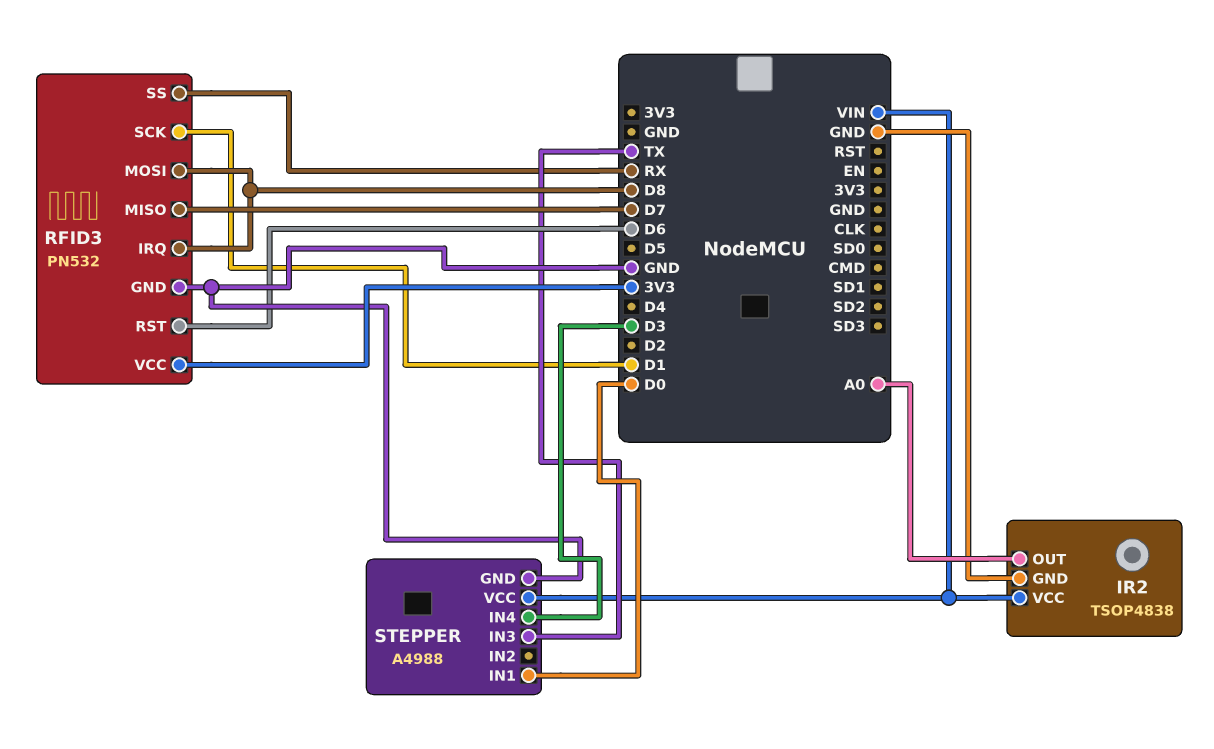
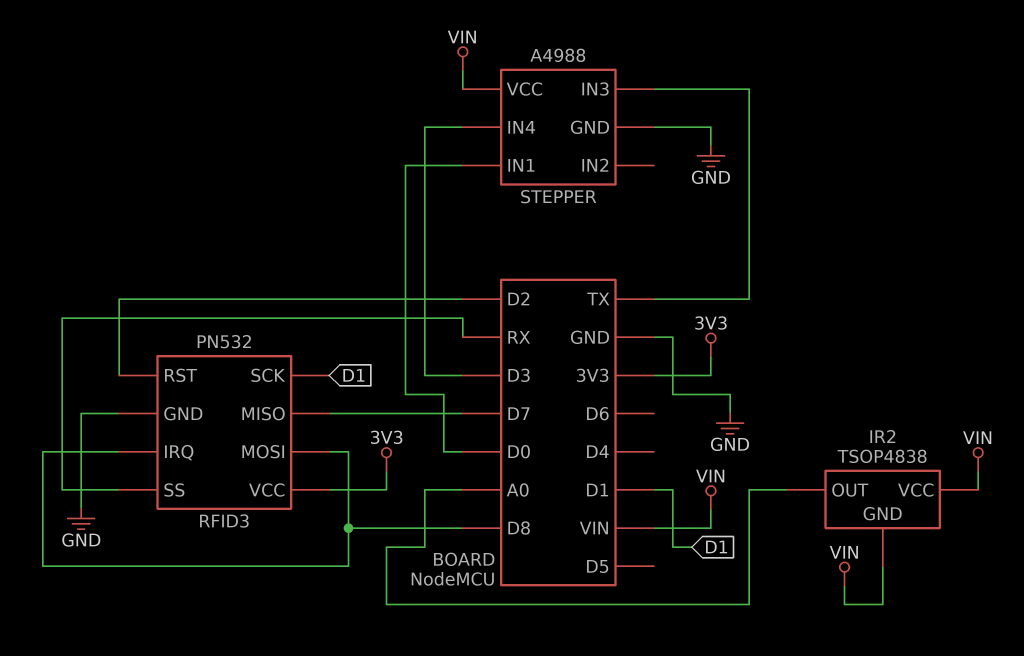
IR2 pin GND: GND -> VIN
RFID3 pin RST: D6 -> D2

